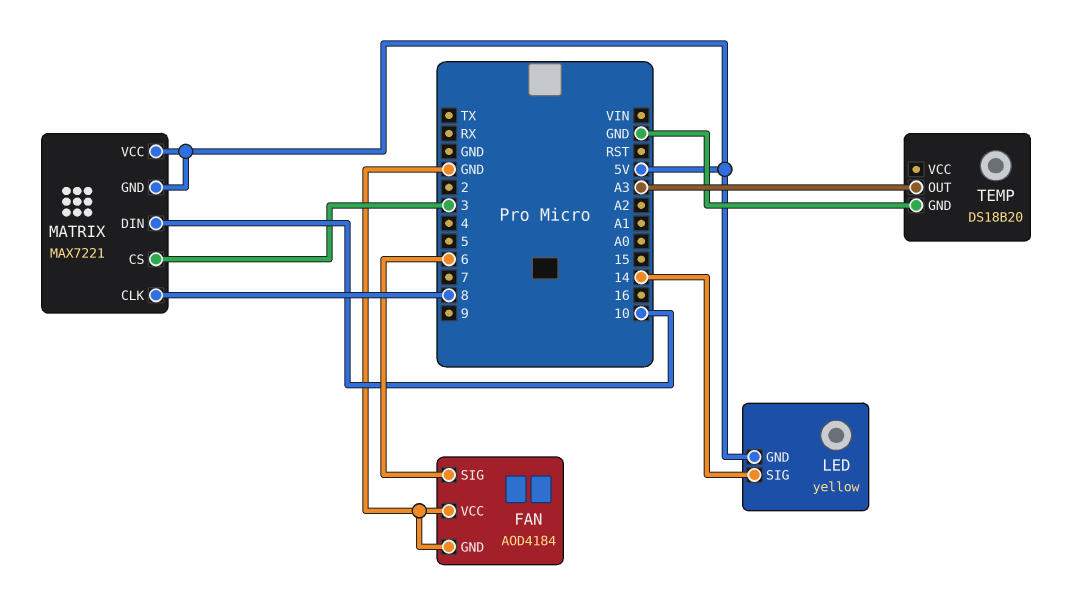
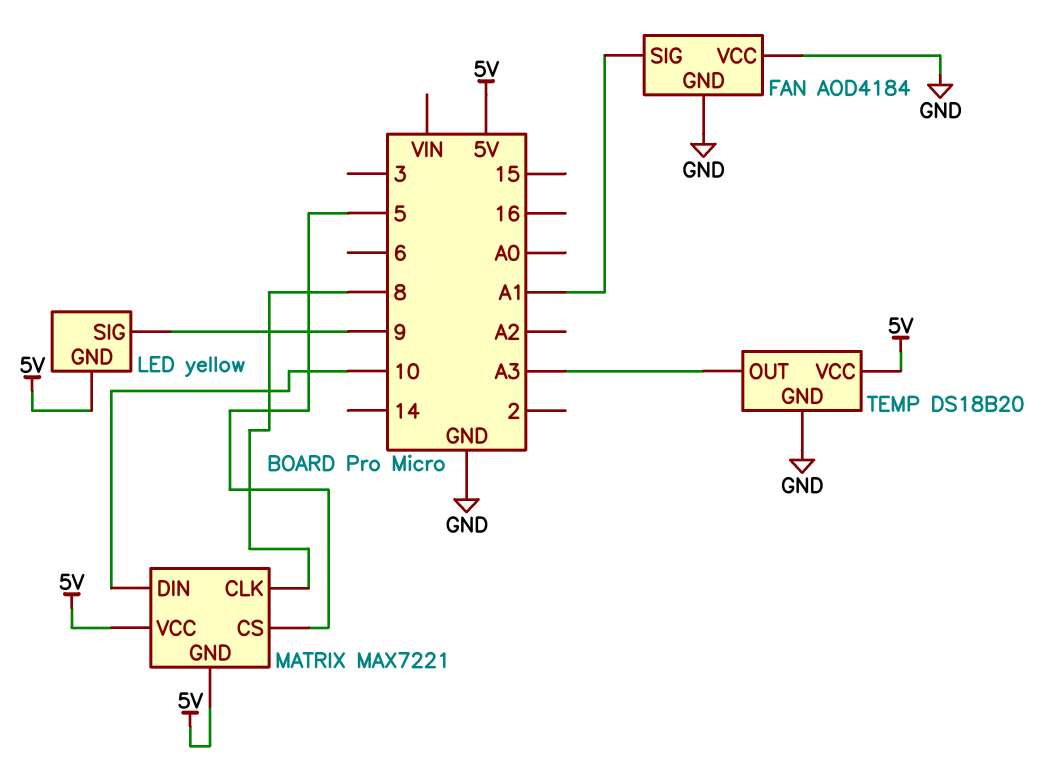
FAN pin SIG: 6 -> A1
LED pin SIG: 14 -> 9
MATRIX pin CS: 3 -> 5
TEMP pin VCC: none -> 5V

